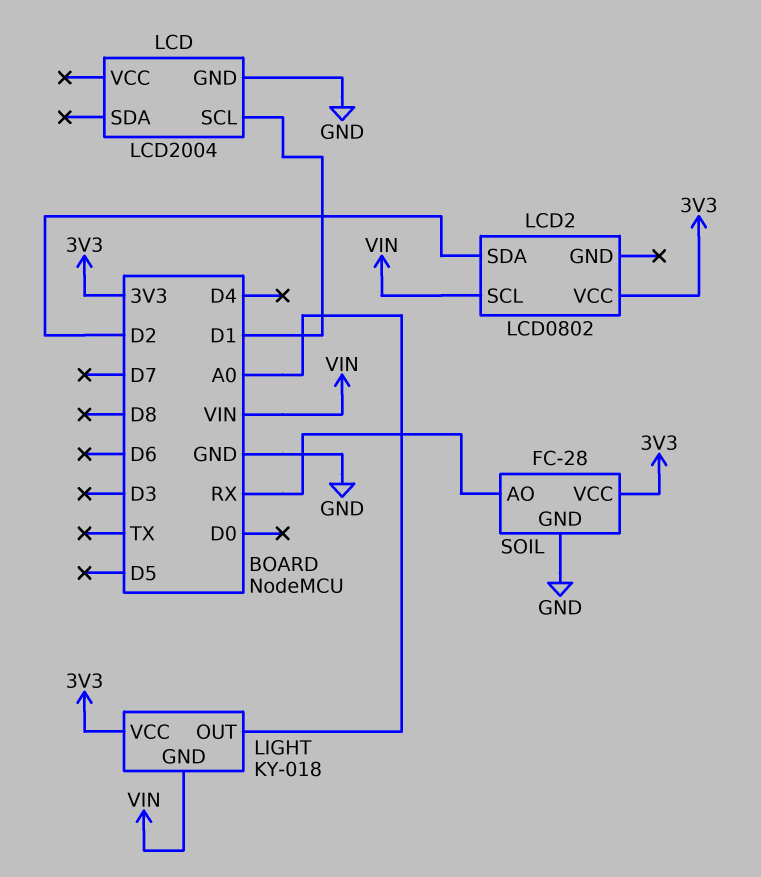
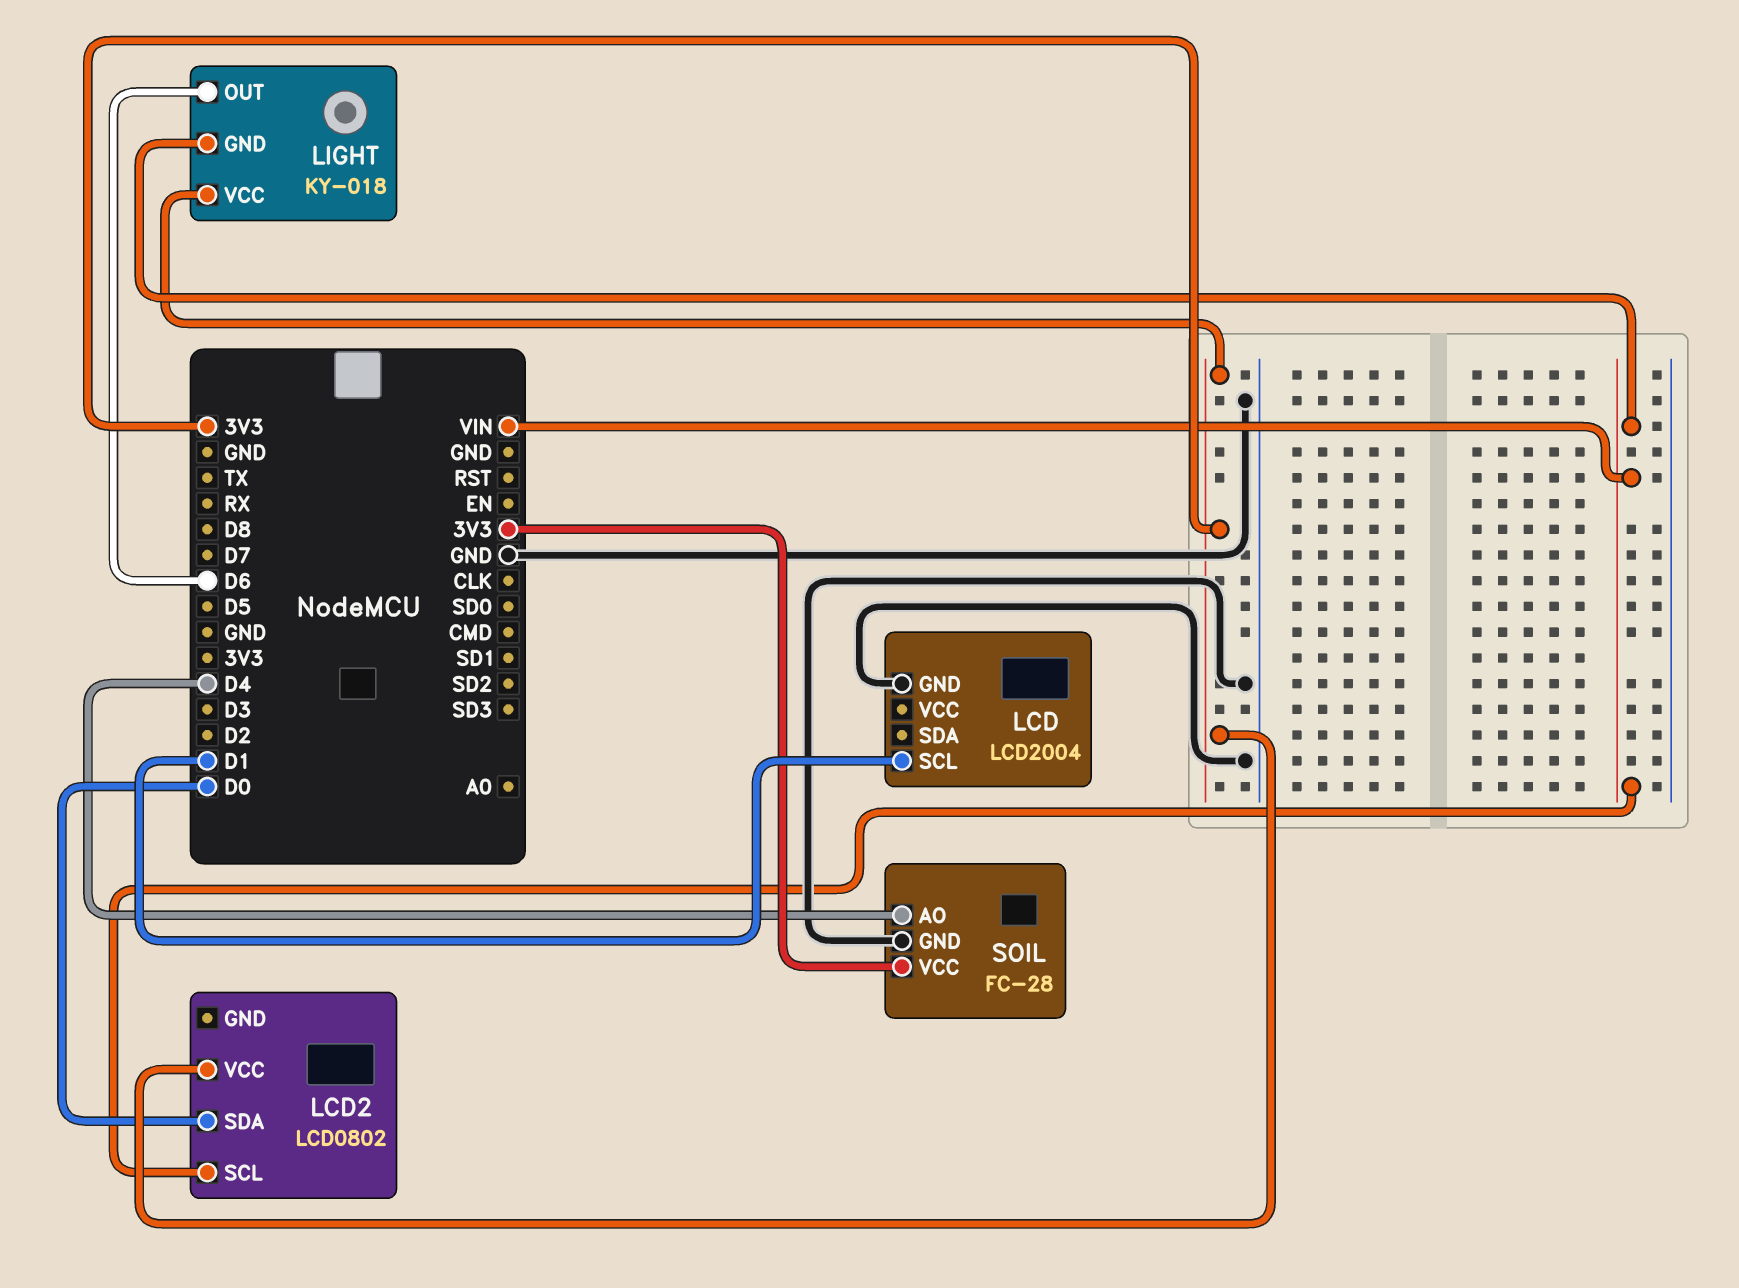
LCD2 pin SDA: D2 -> D0
LIGHT pin OUT: A0 -> D6
SOIL pin AO: RX -> D4

